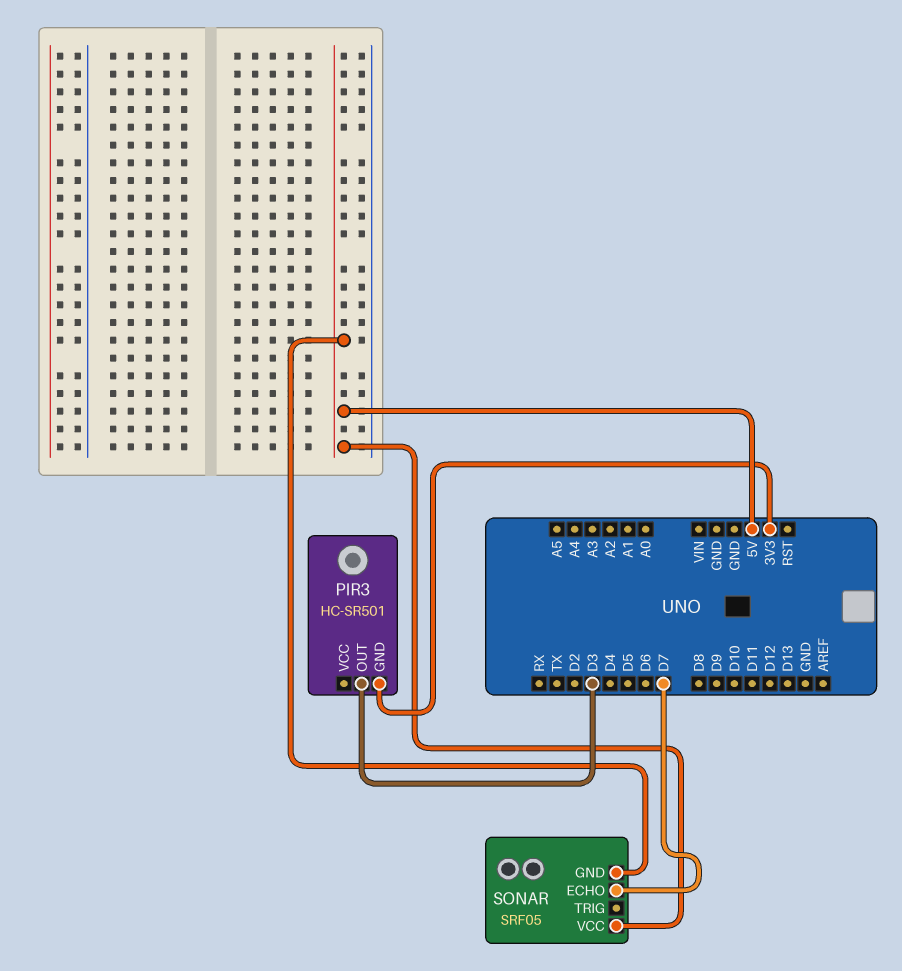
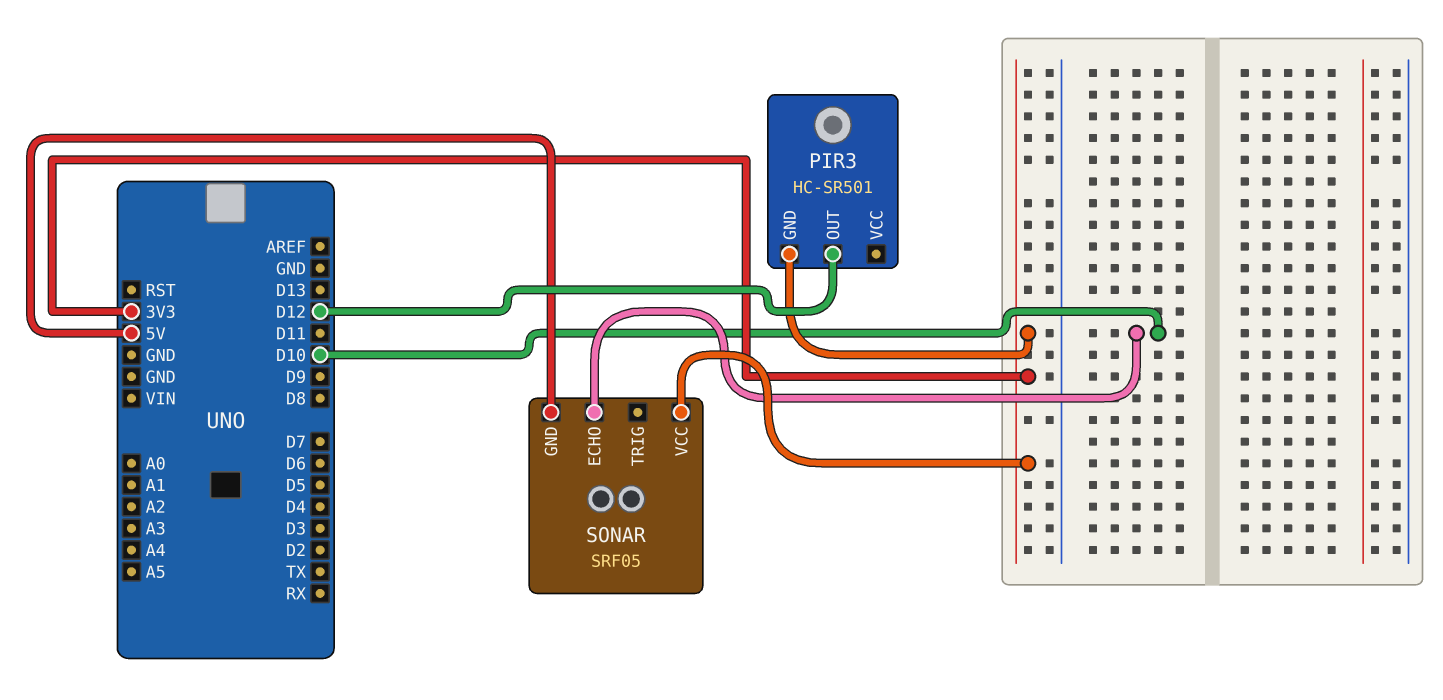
PIR3 pin OUT: D3 -> D12
SONAR pin ECHO: D7 -> D10
SONAR pin VCC: 5V -> 3V3

